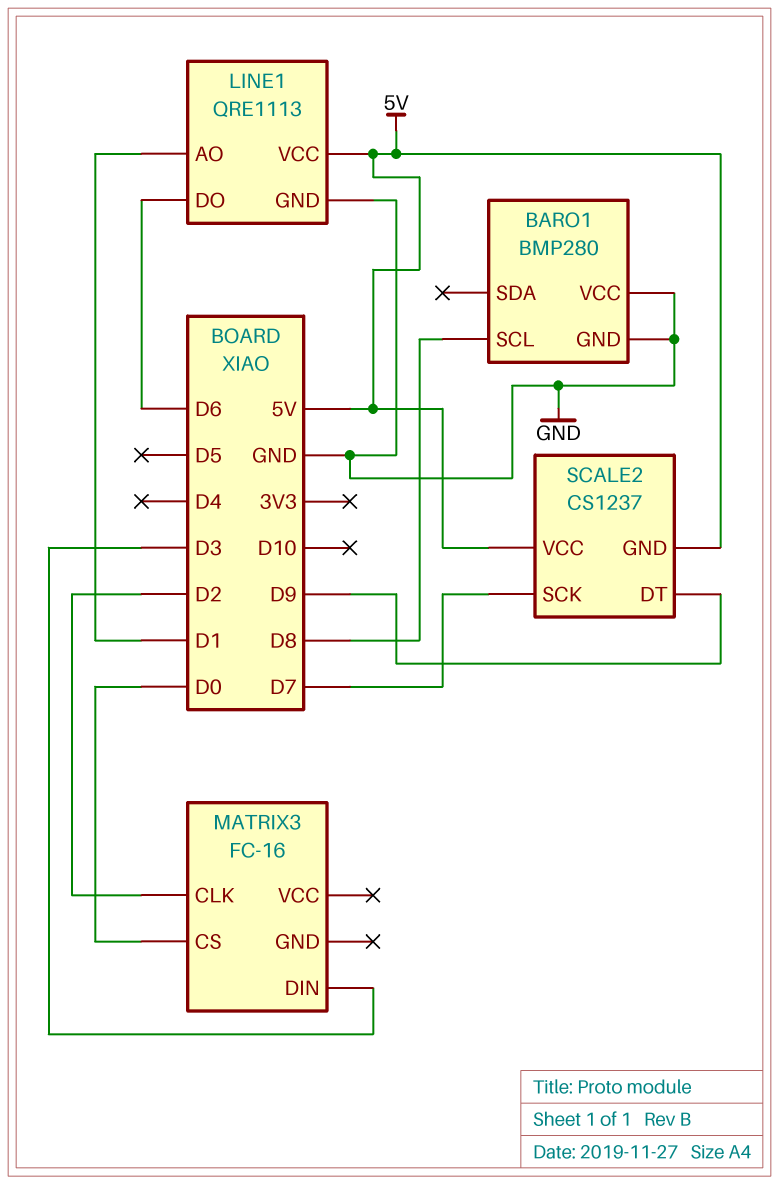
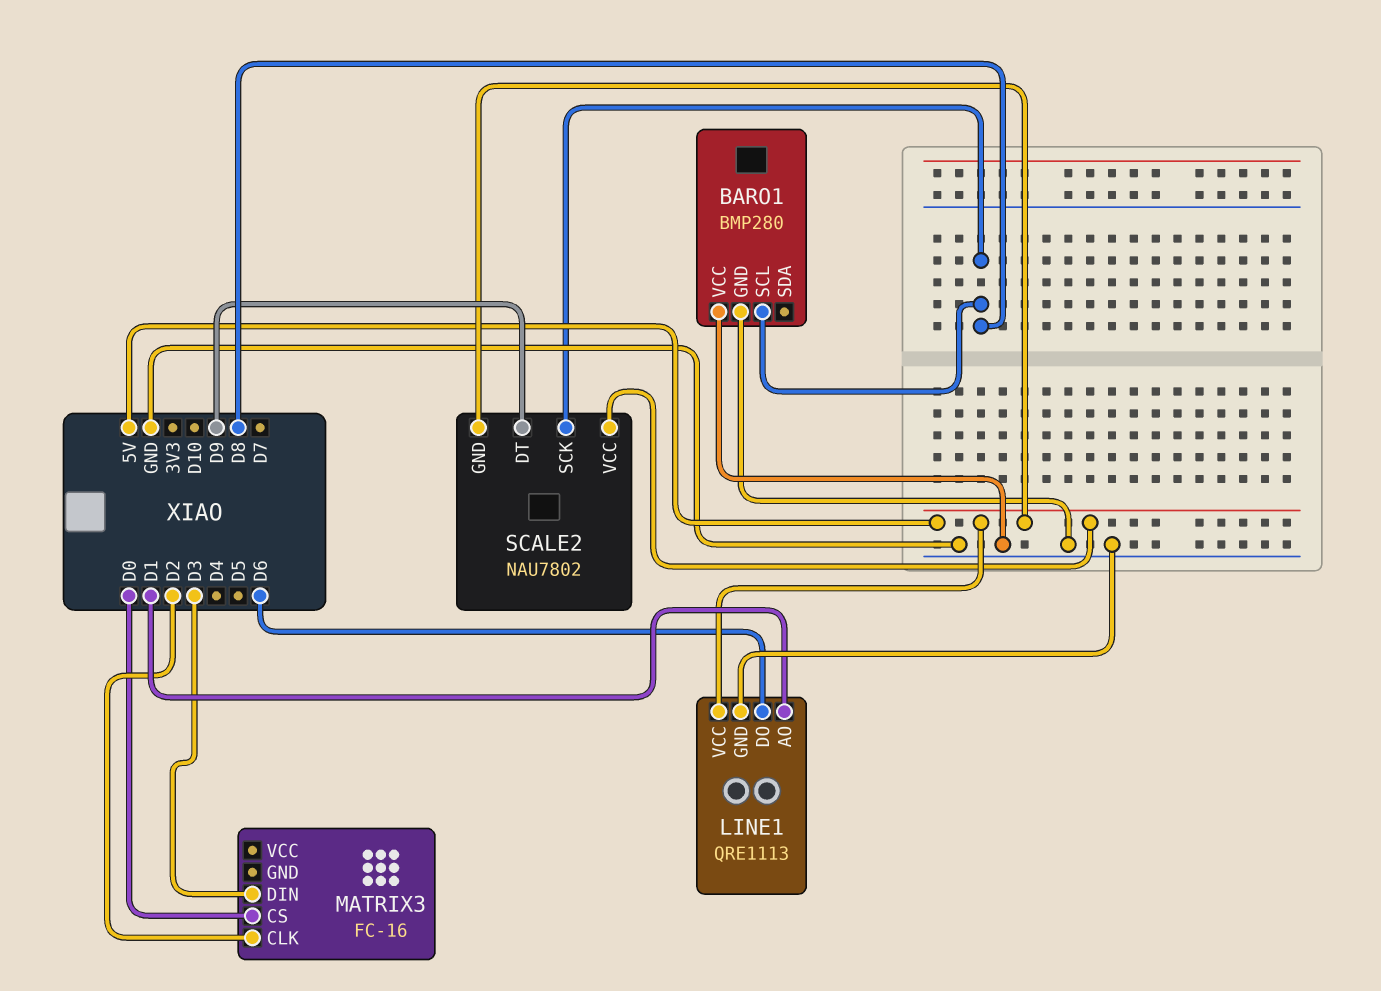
SCALE2: CS1237 -> NAU7802
SCALE2 pin SCK: D7 -> D8

